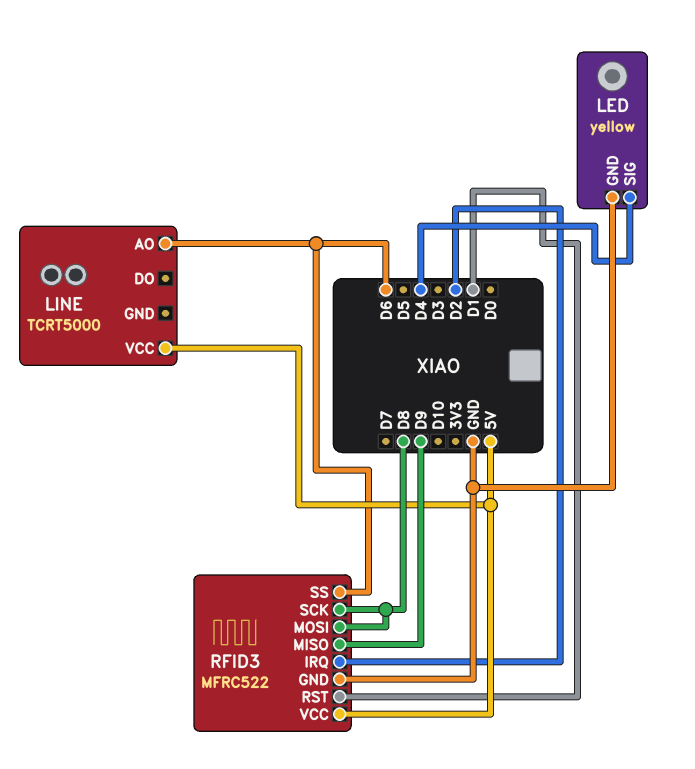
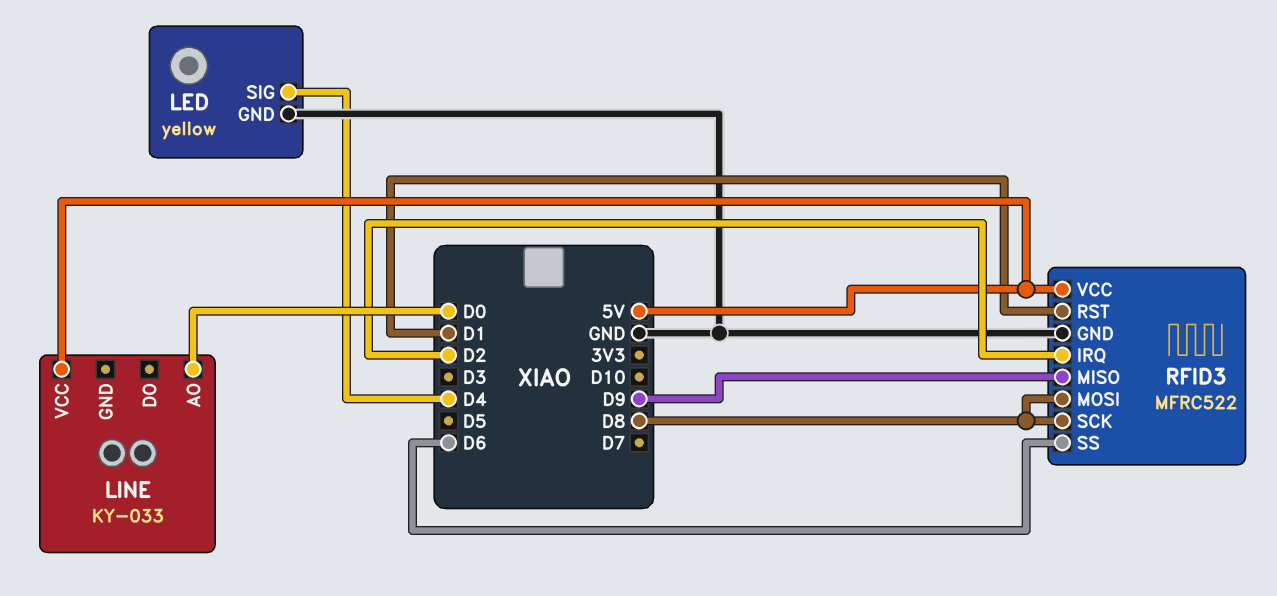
LINE: TCRT5000 -> KY-033
LINE pin AO: D6 -> D0

